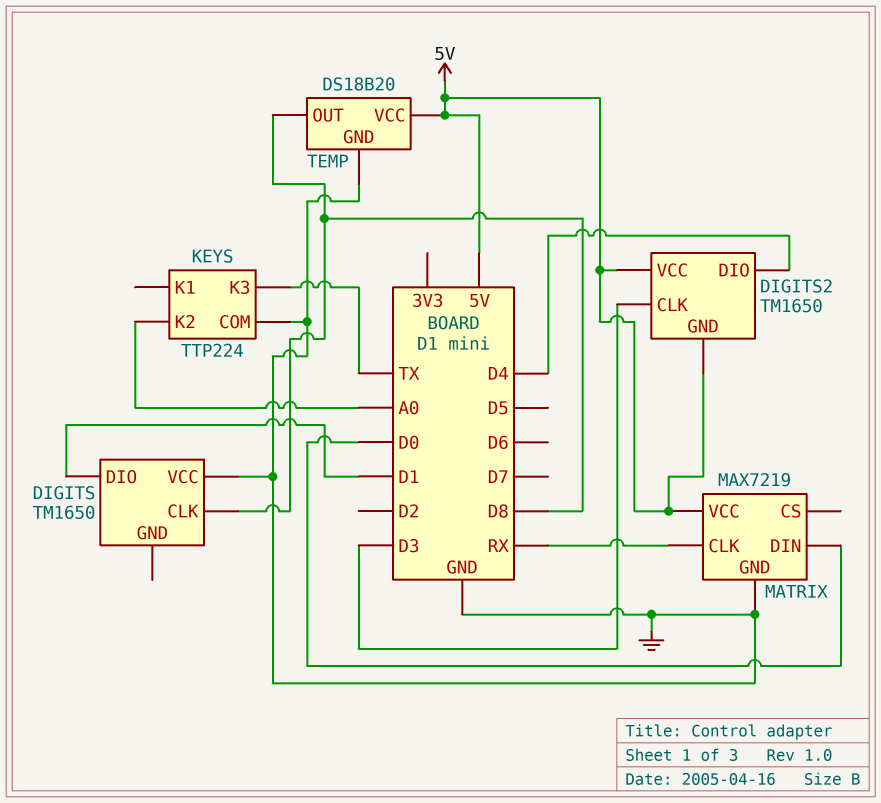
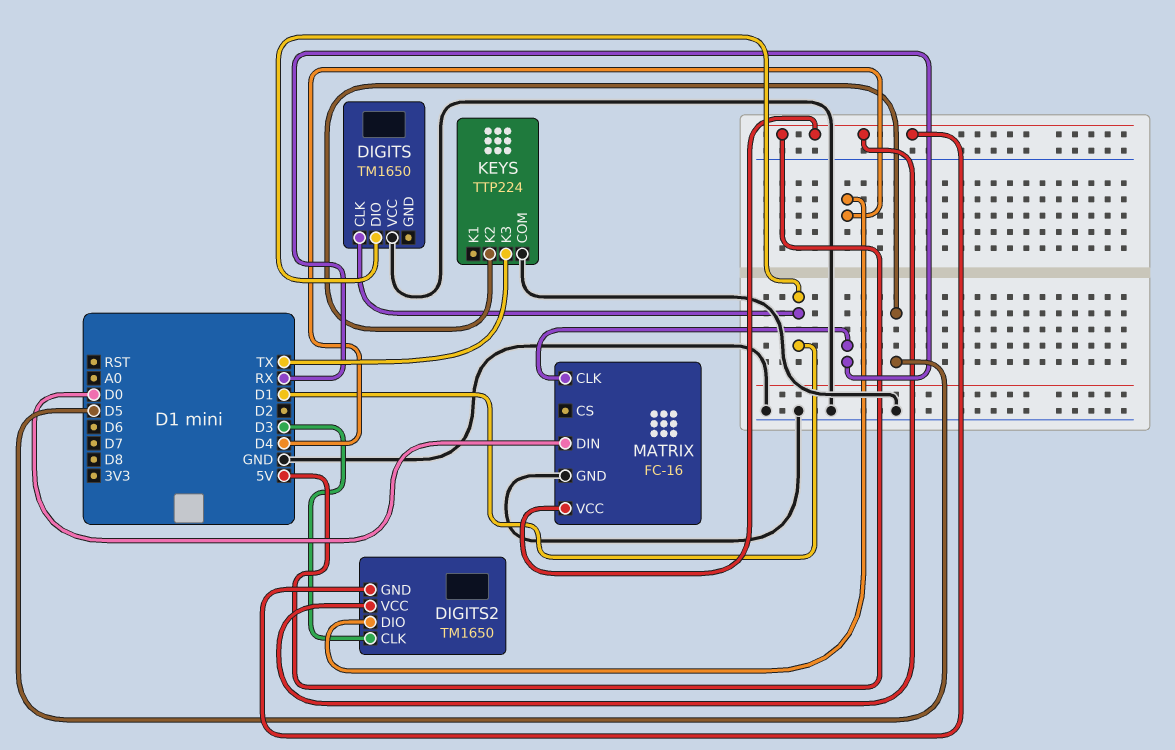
DIGITS pin CLK: D8 -> D1
KEYS pin K2: A0 -> D5
MATRIX: MAX7219 -> FC-16
TEMP: DS18B20 -> none
TEMP pin GND: GND -> none
TEMP pin OUT: D8 -> none
TEMP pin VCC: 5V -> none

